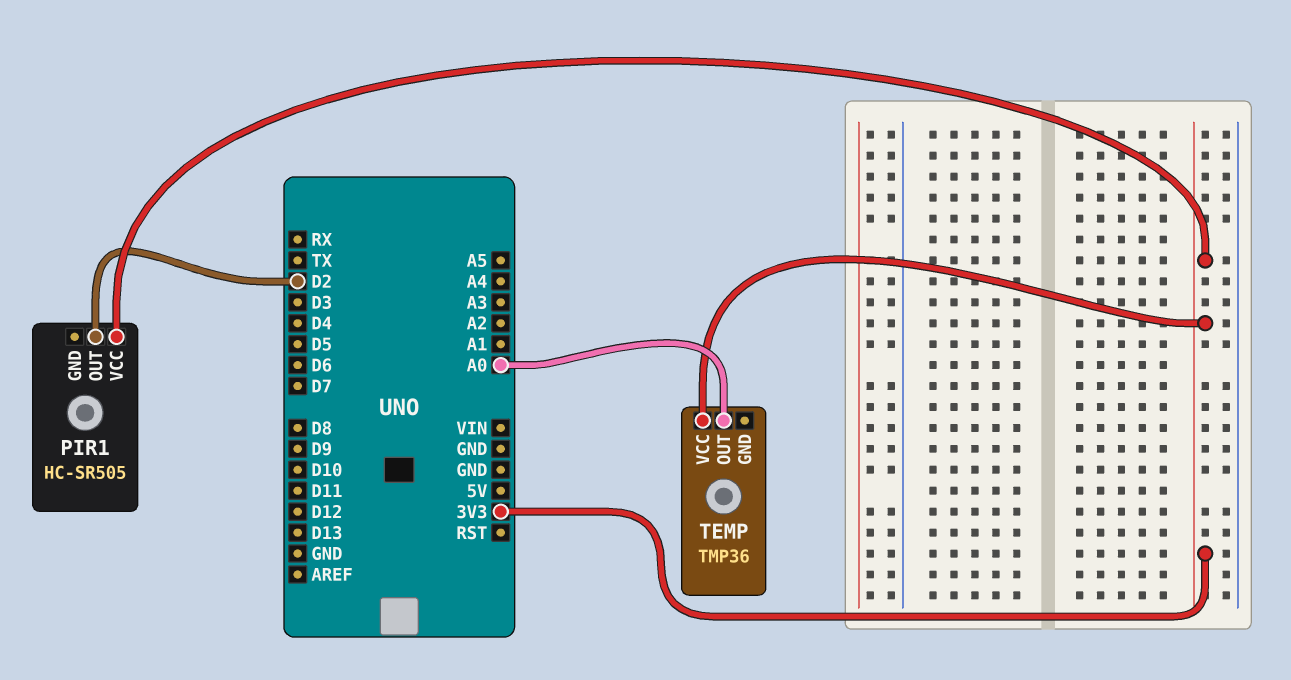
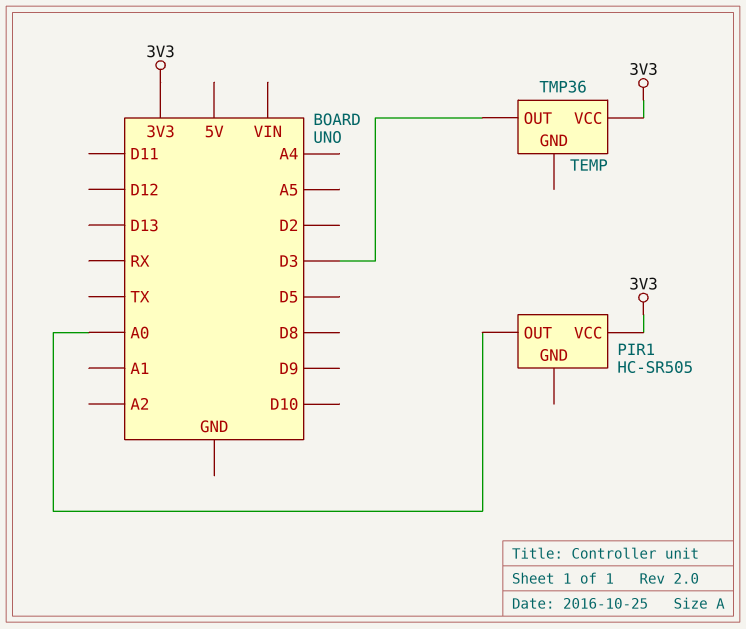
PIR1 pin OUT: D2 -> A0
TEMP pin OUT: A0 -> D3

